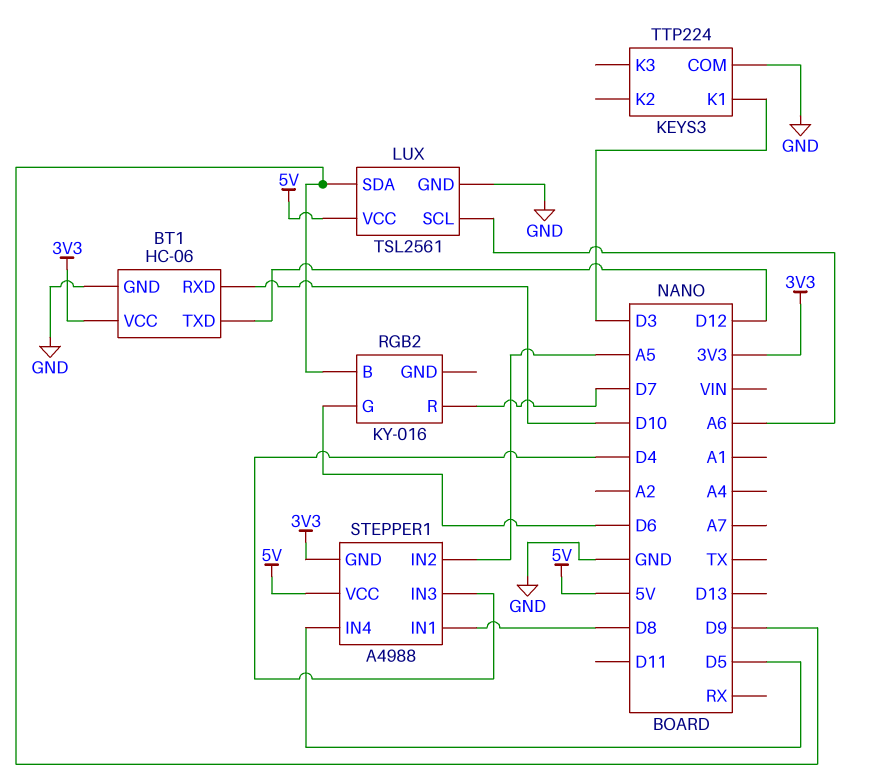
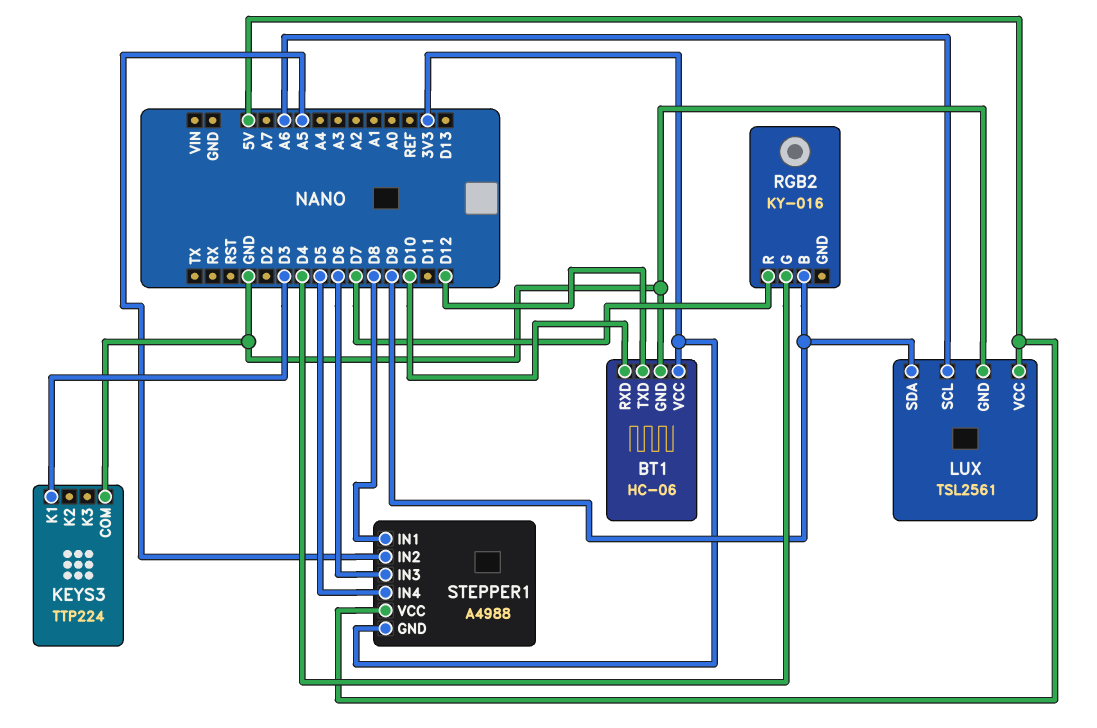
RGB2 pin G: D6 -> D4
STEPPER1 pin IN3: D4 -> D6

